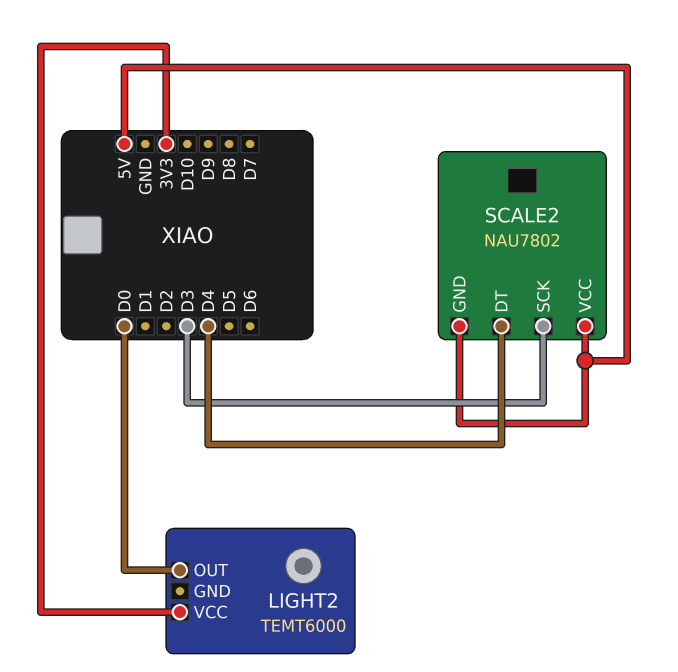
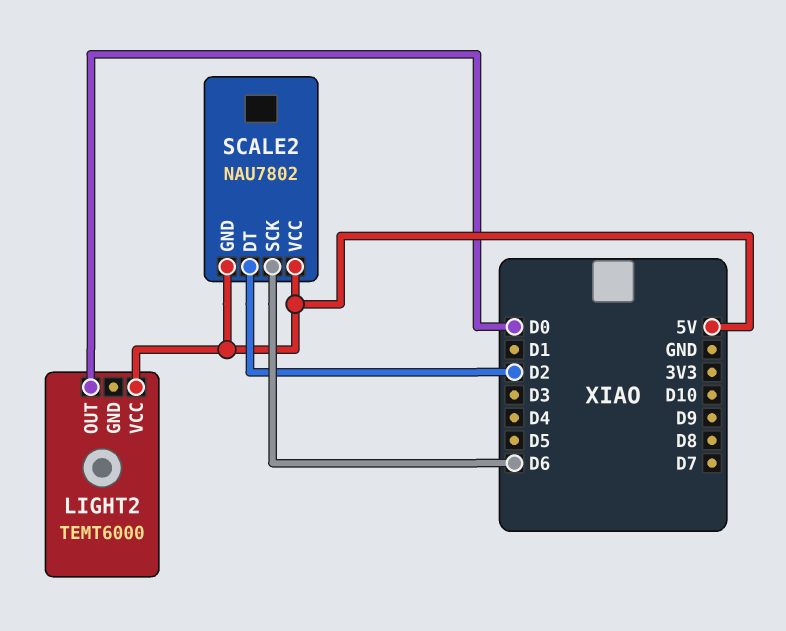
LIGHT2 pin VCC: 3V3 -> 5V
SCALE2 pin DT: D4 -> D2
SCALE2 pin SCK: D3 -> D6

